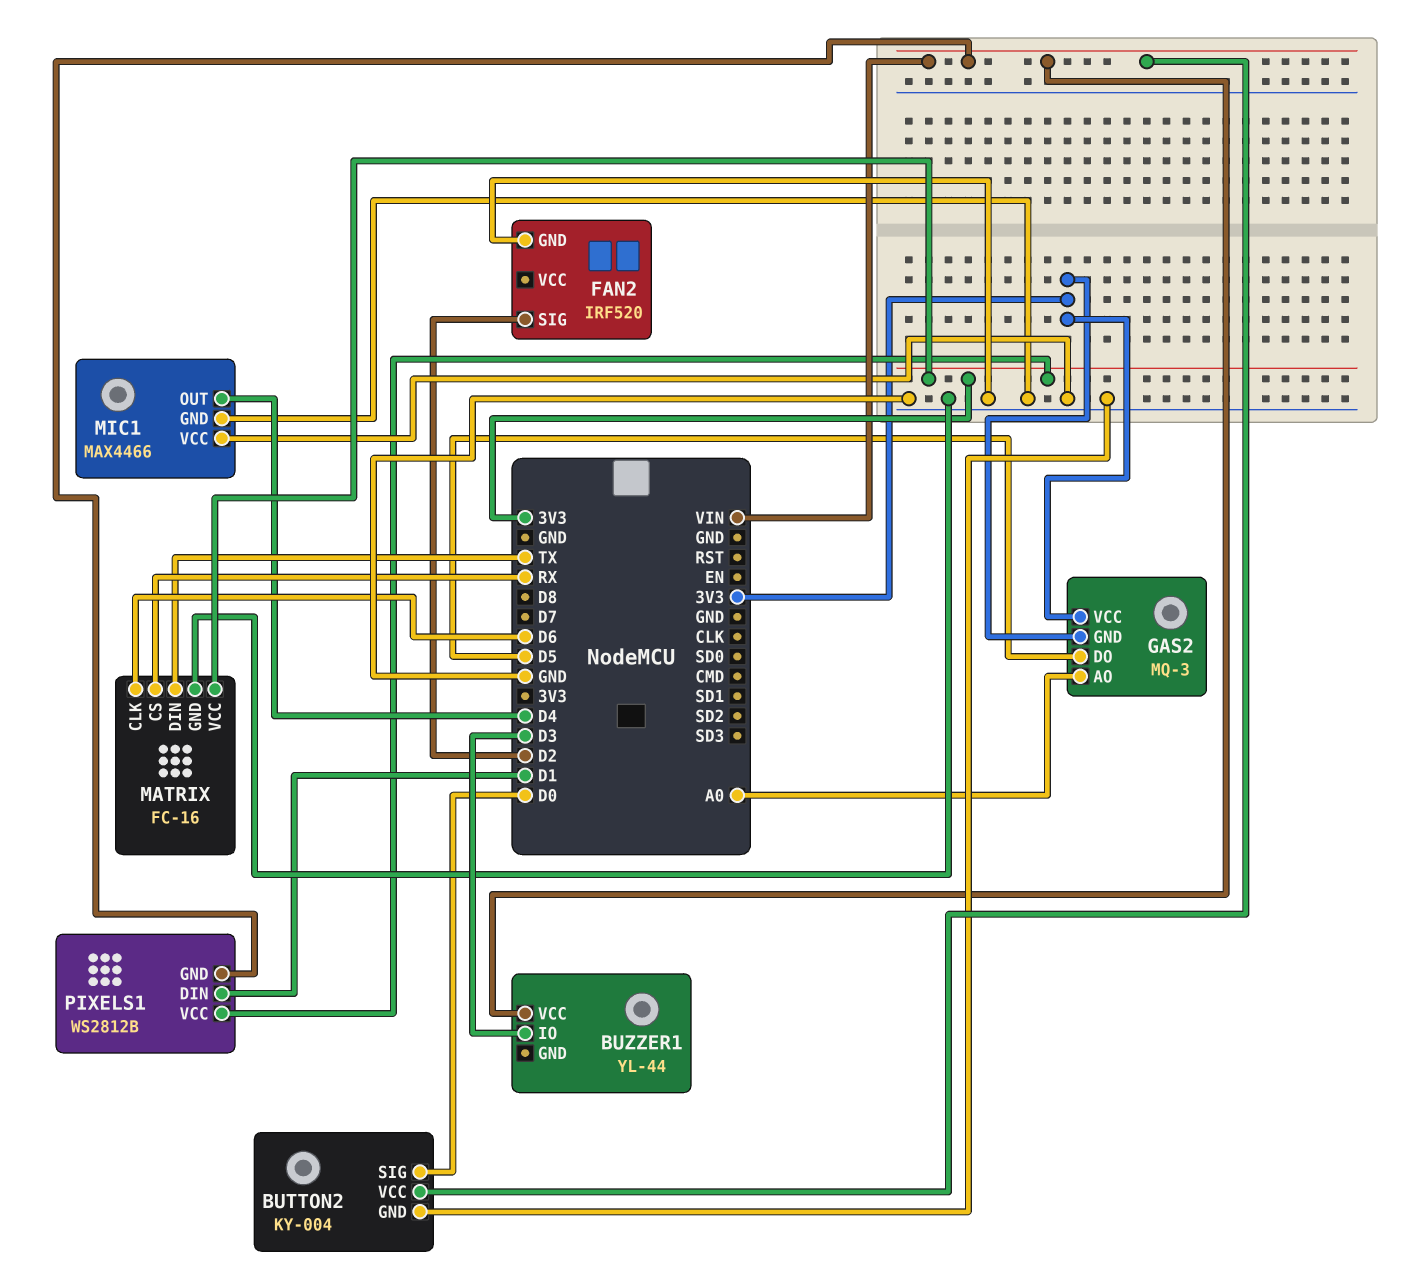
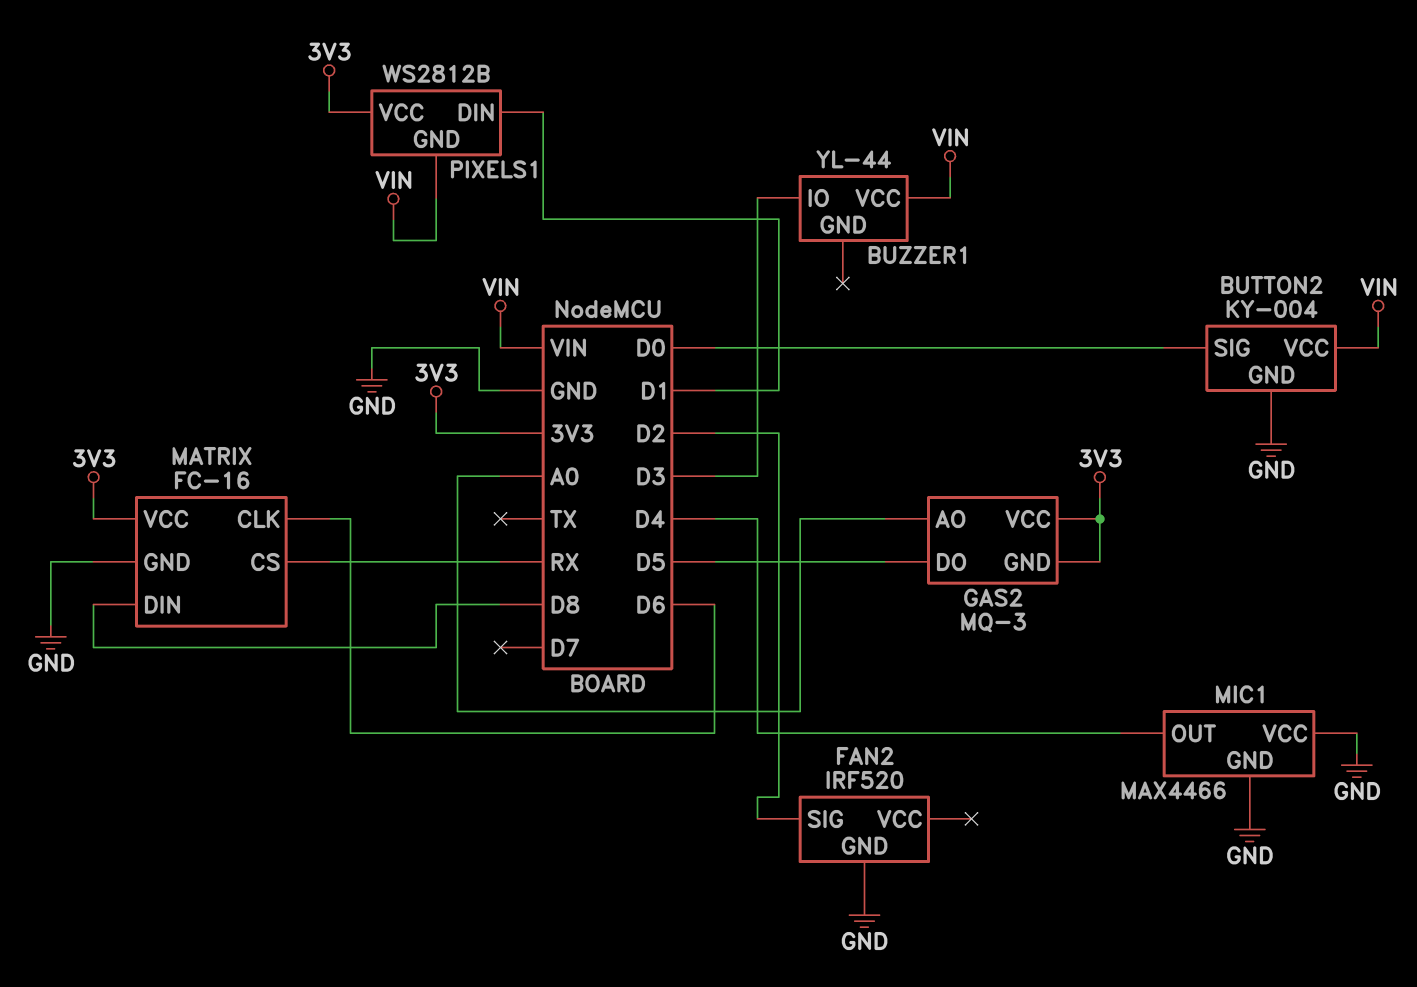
MATRIX pin DIN: TX -> D8

